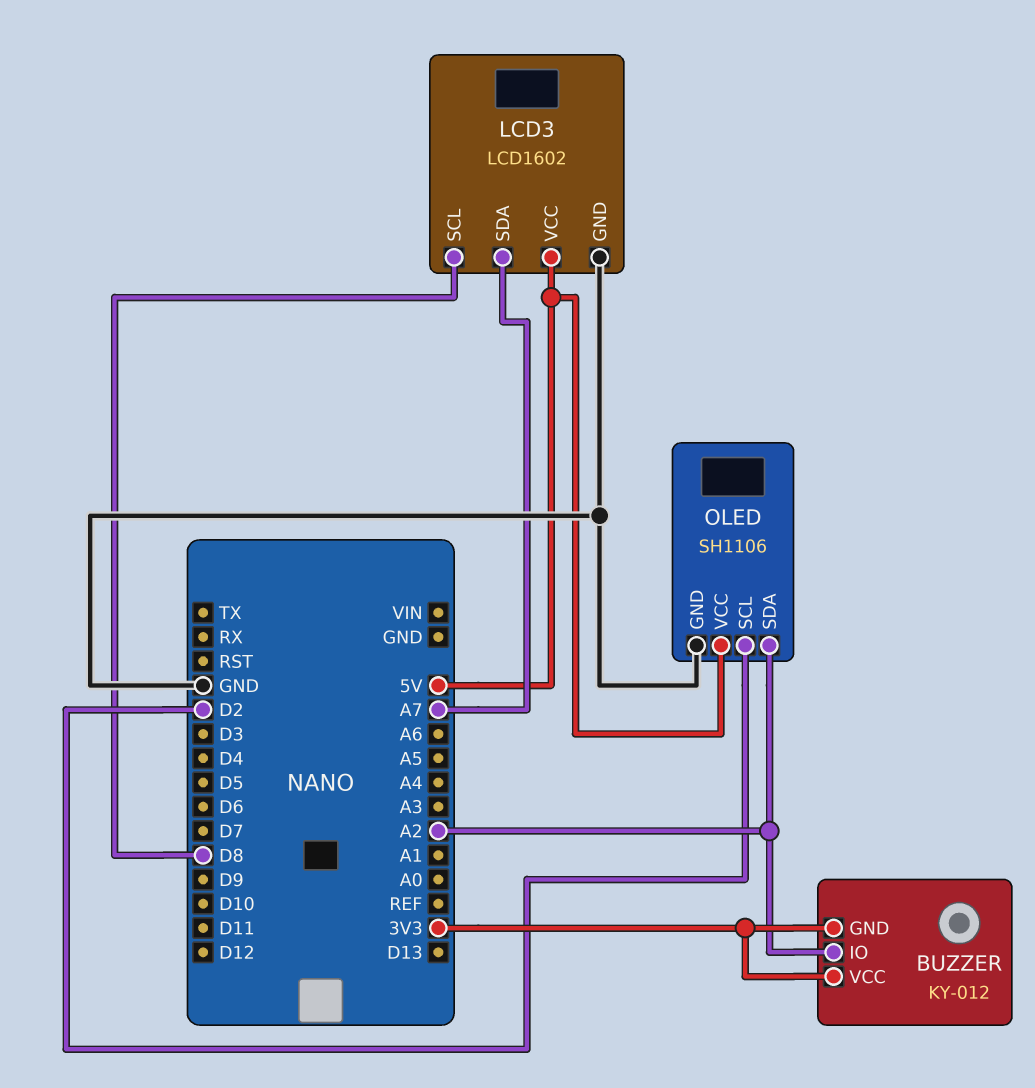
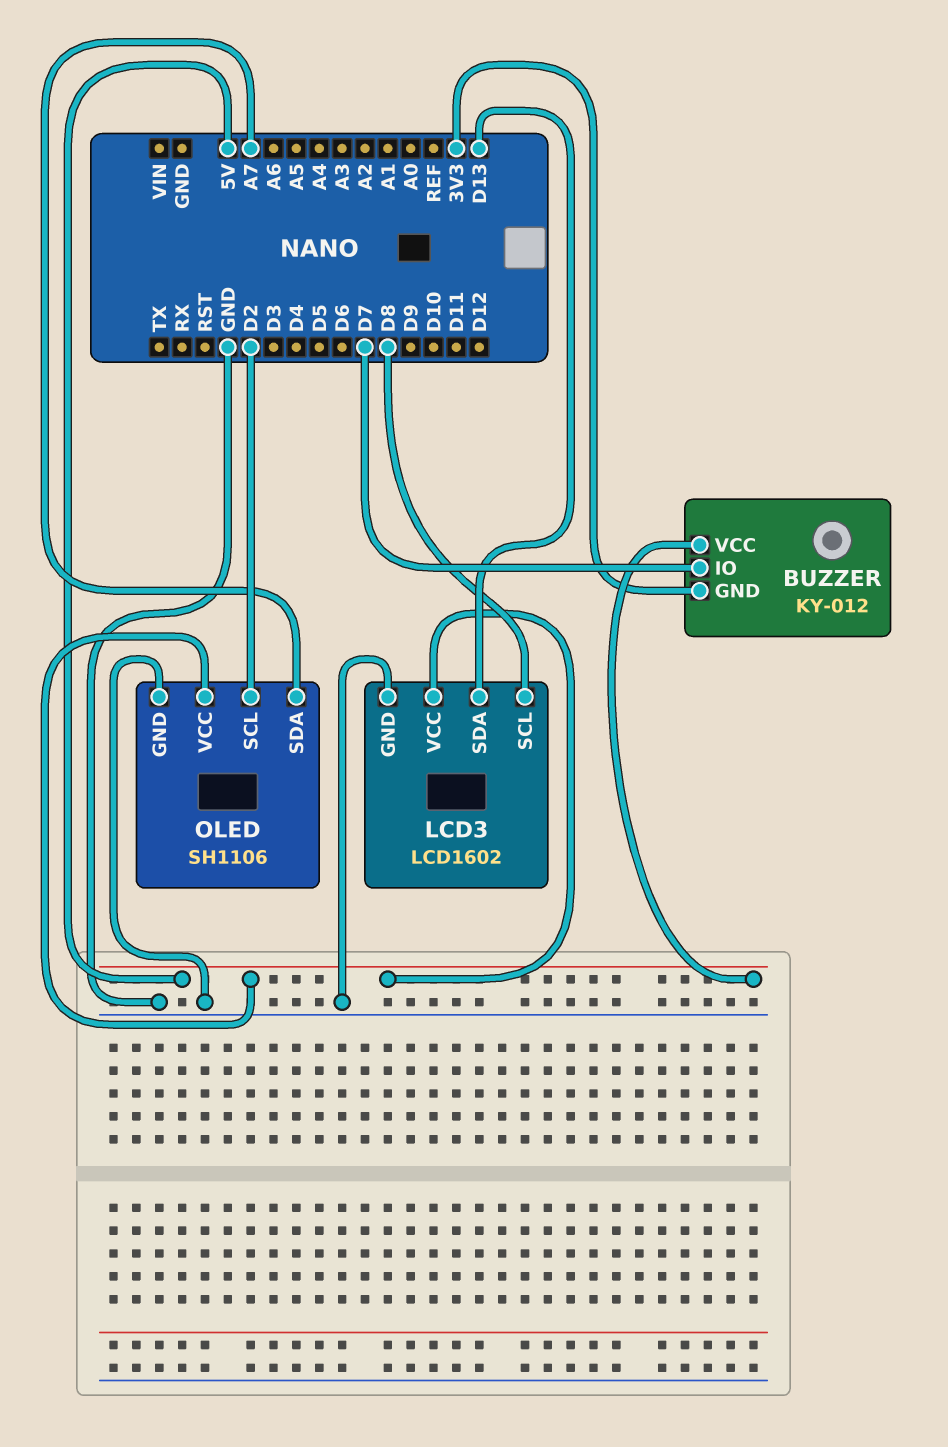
BUZZER pin IO: A2 -> D7
BUZZER pin VCC: 3V3 -> 5V
LCD3 pin SDA: A7 -> D13
OLED pin SDA: A2 -> A7

